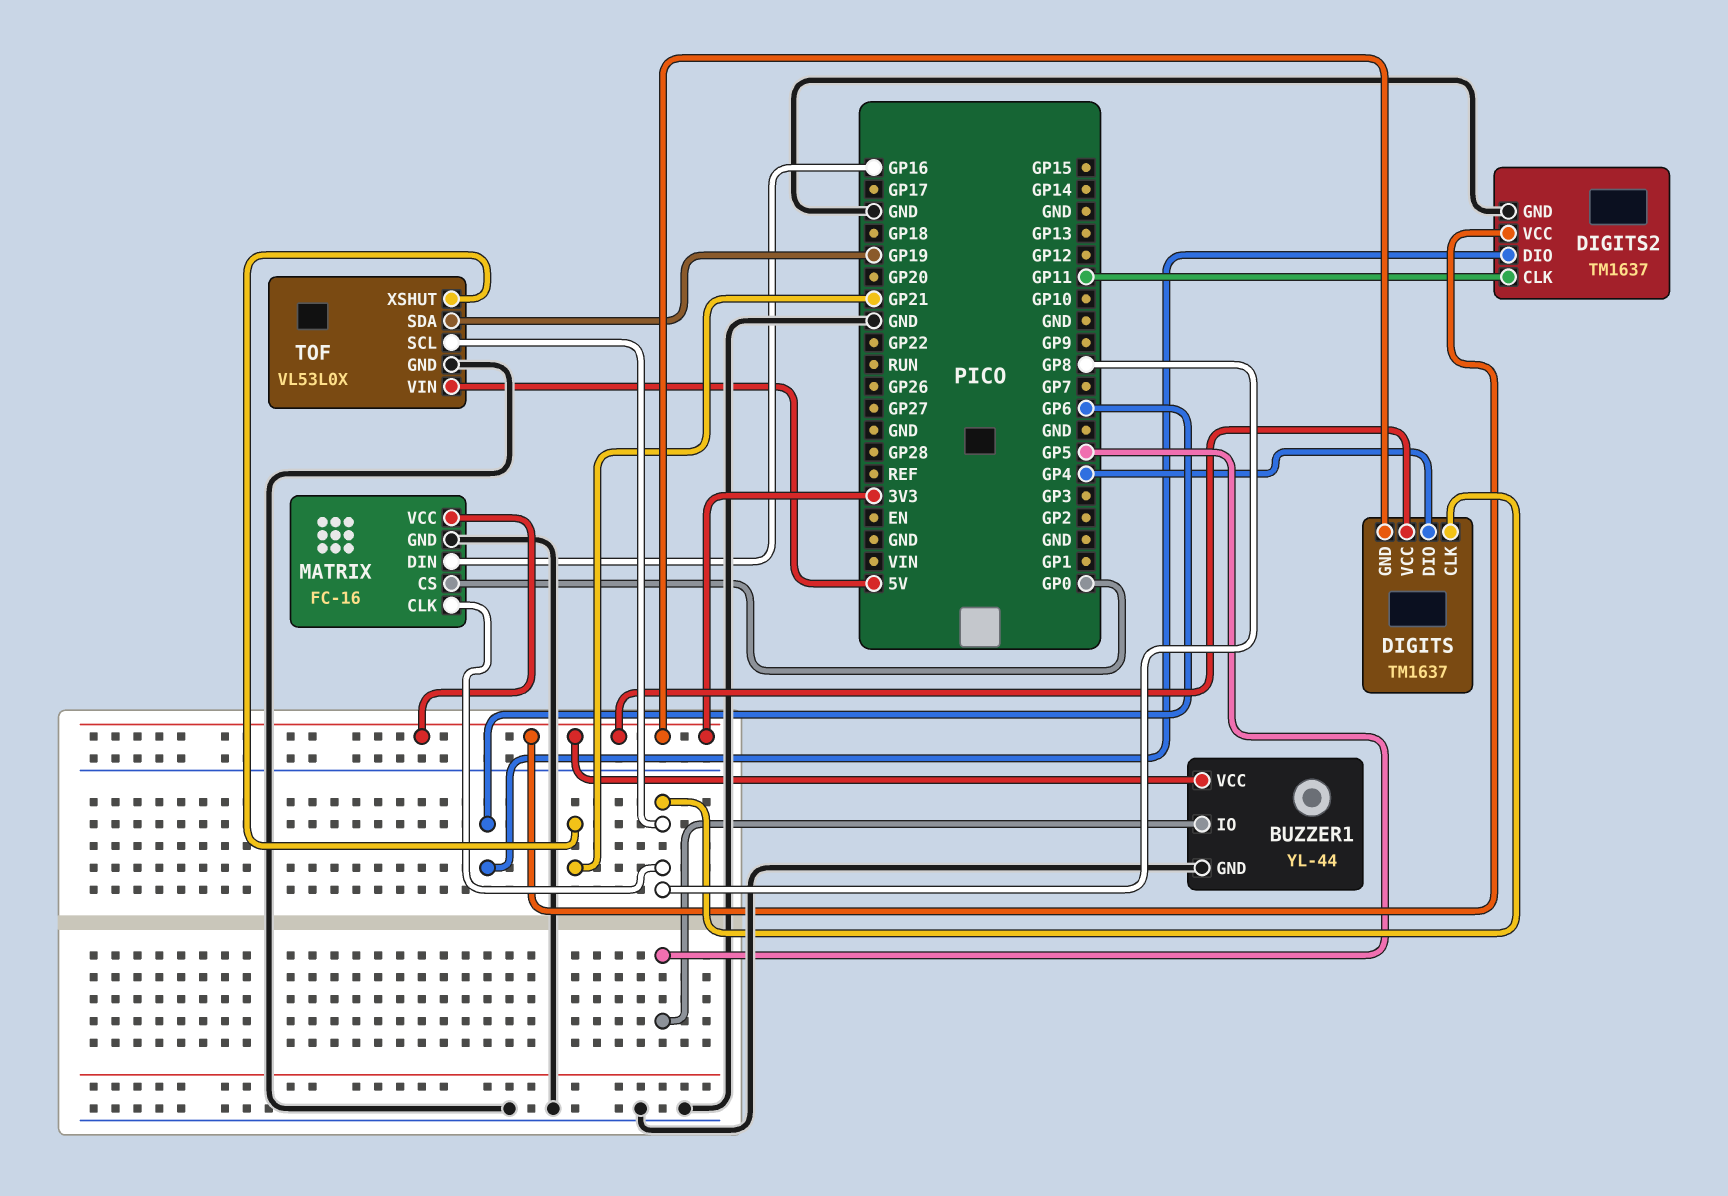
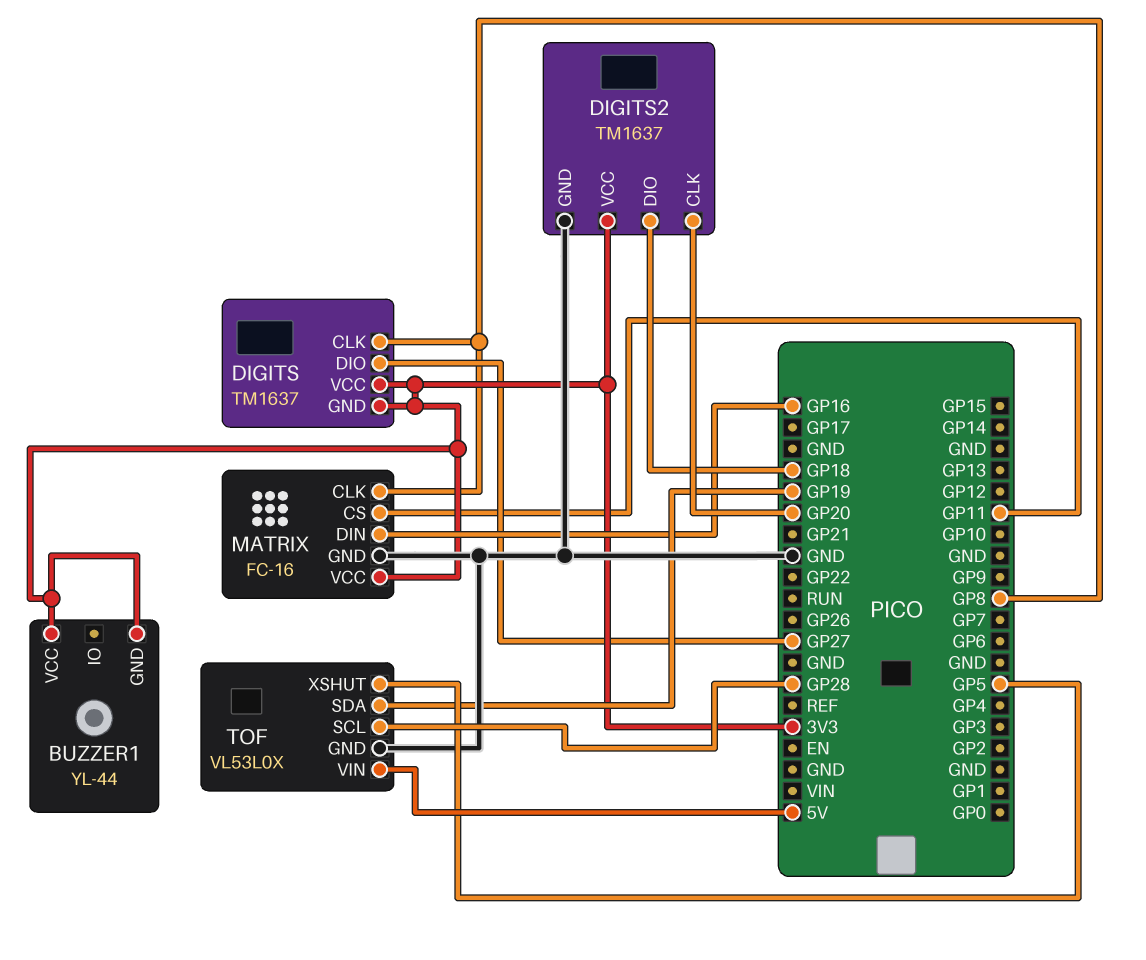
BUZZER1 pin GND: GND -> 3V3
BUZZER1 pin IO: GP5 -> none
DIGITS pin DIO: GP4 -> GP27
DIGITS2 pin CLK: GP11 -> GP20
DIGITS2 pin DIO: GP6 -> GP18
MATRIX pin CS: GP0 -> GP11
TOF pin SCL: GP8 -> GP28
TOF pin XSHUT: GP21 -> GP5

